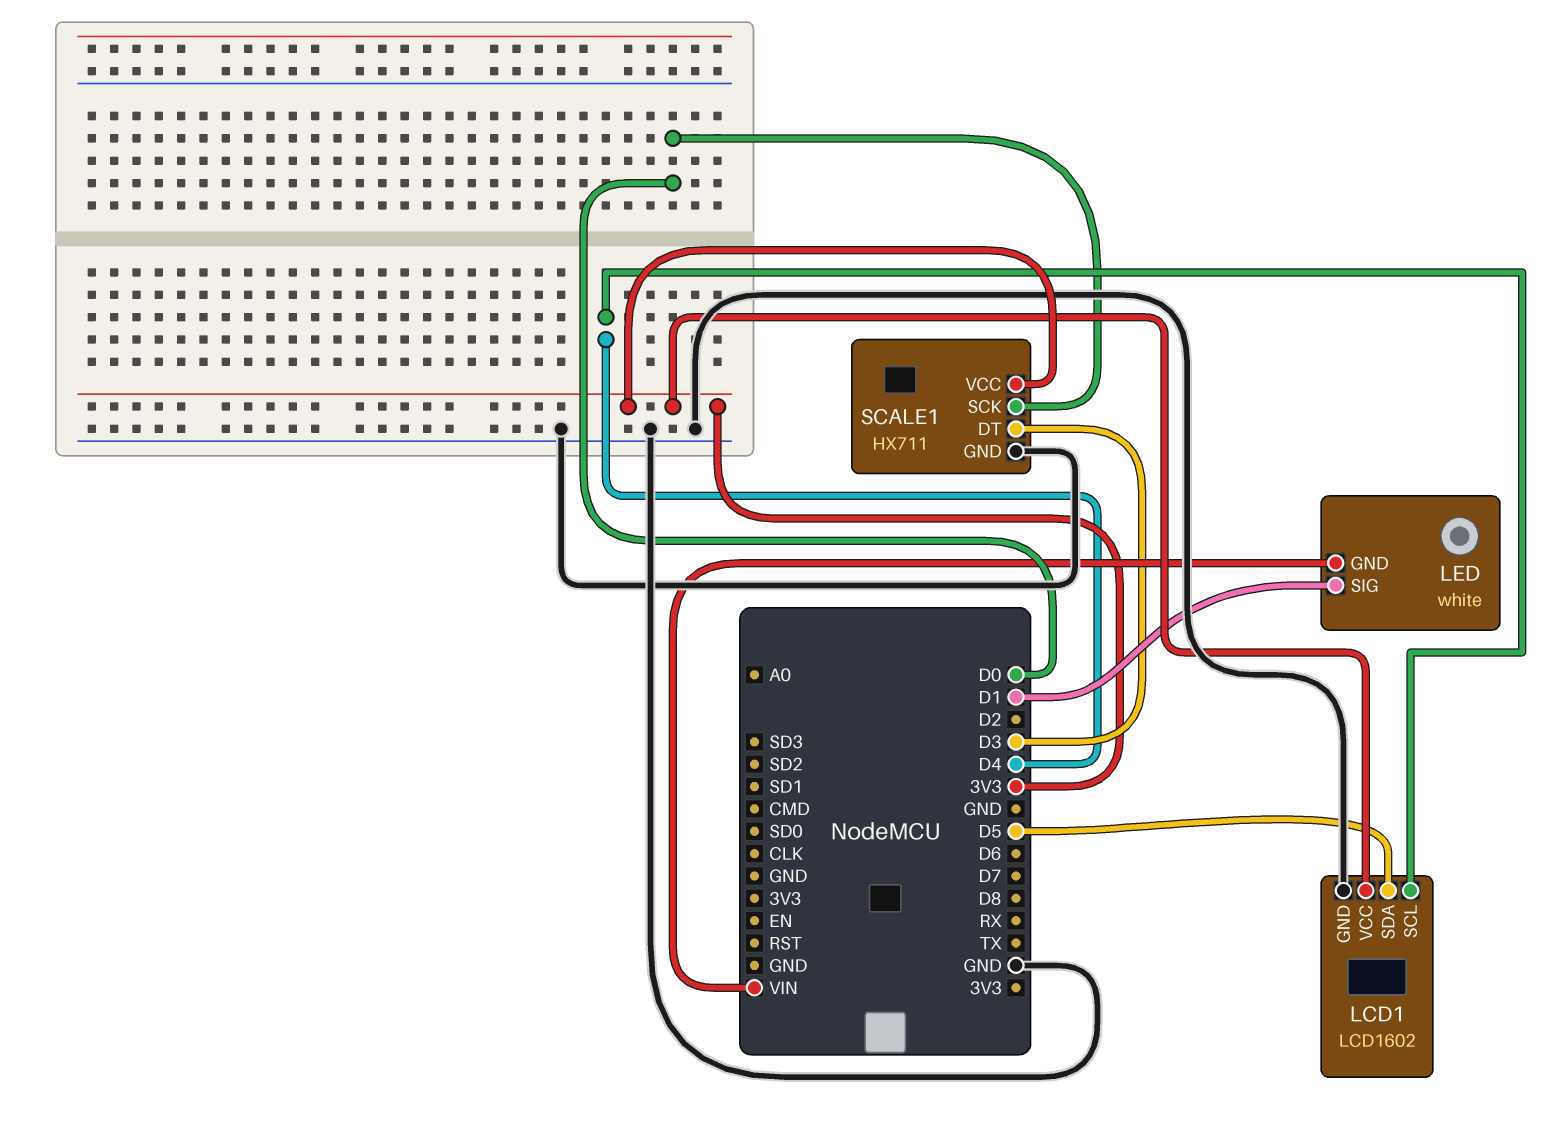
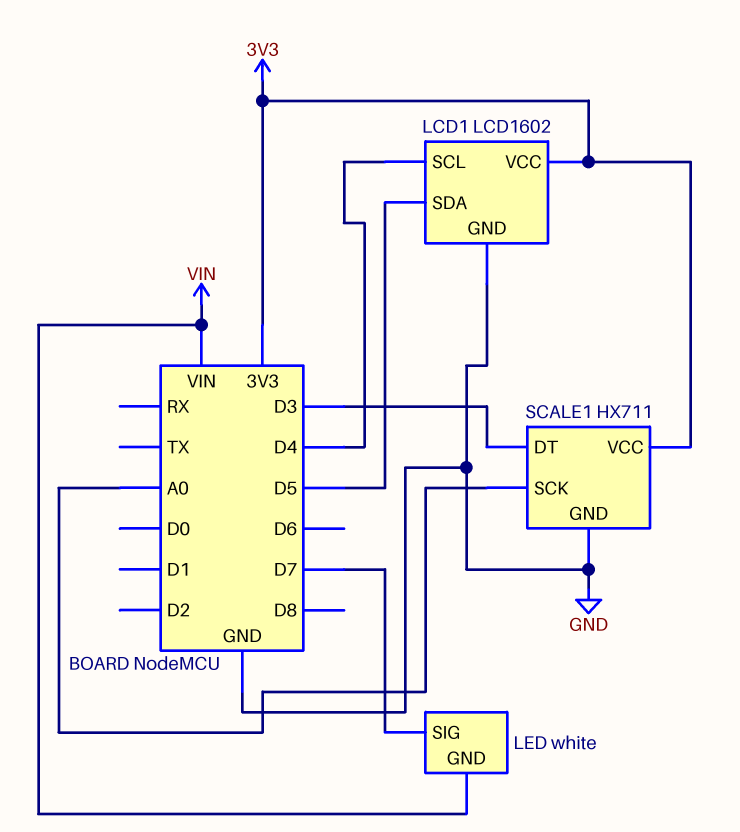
LED pin SIG: D1 -> D7
SCALE1 pin SCK: D0 -> A0

